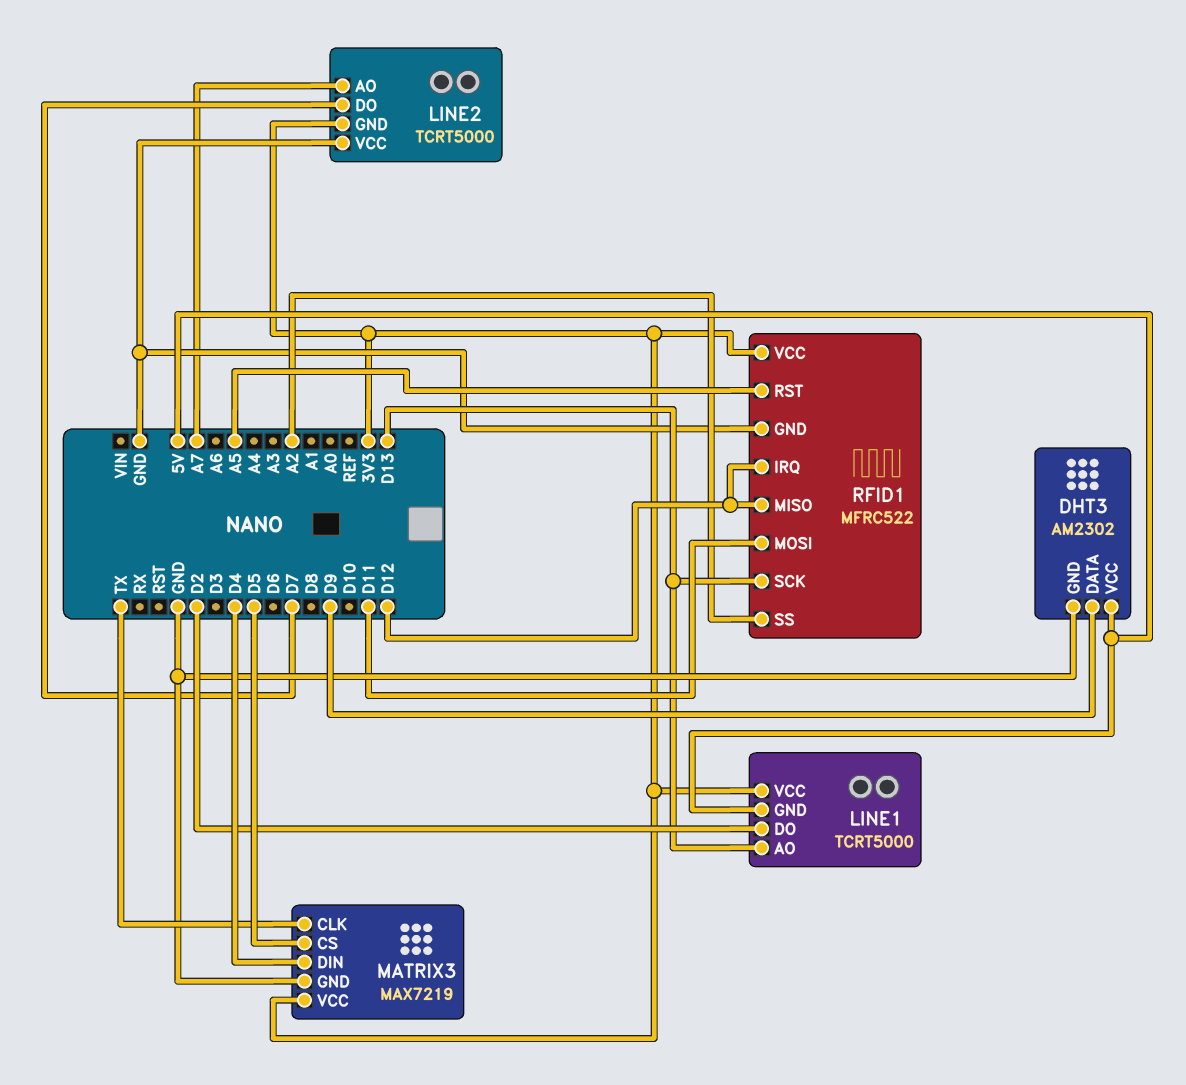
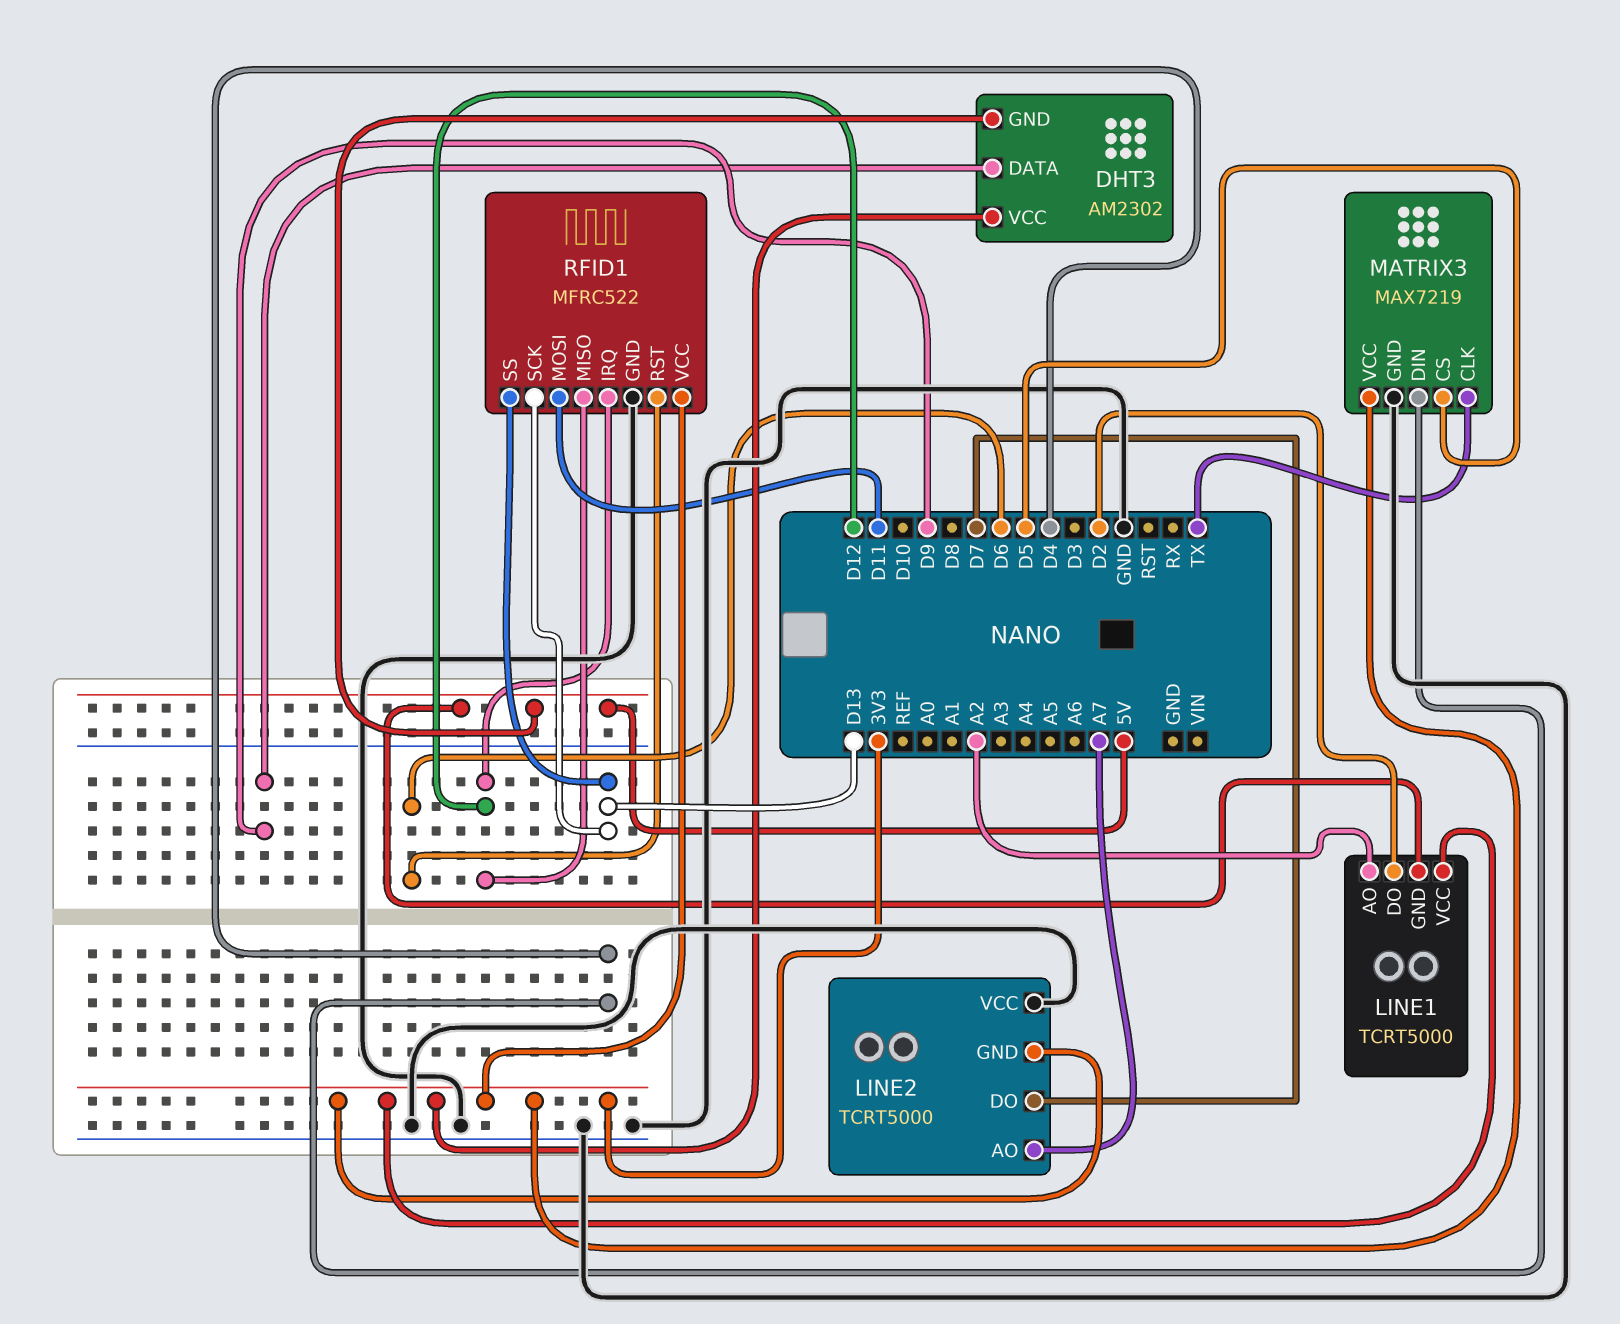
DHT3 pin GND: GND -> 5V
DHT3 pin VCC: 5V -> 3V3
LINE1 pin AO: D13 -> A2
RFID1 pin RST: A5 -> D6
RFID1 pin SS: A2 -> D13

